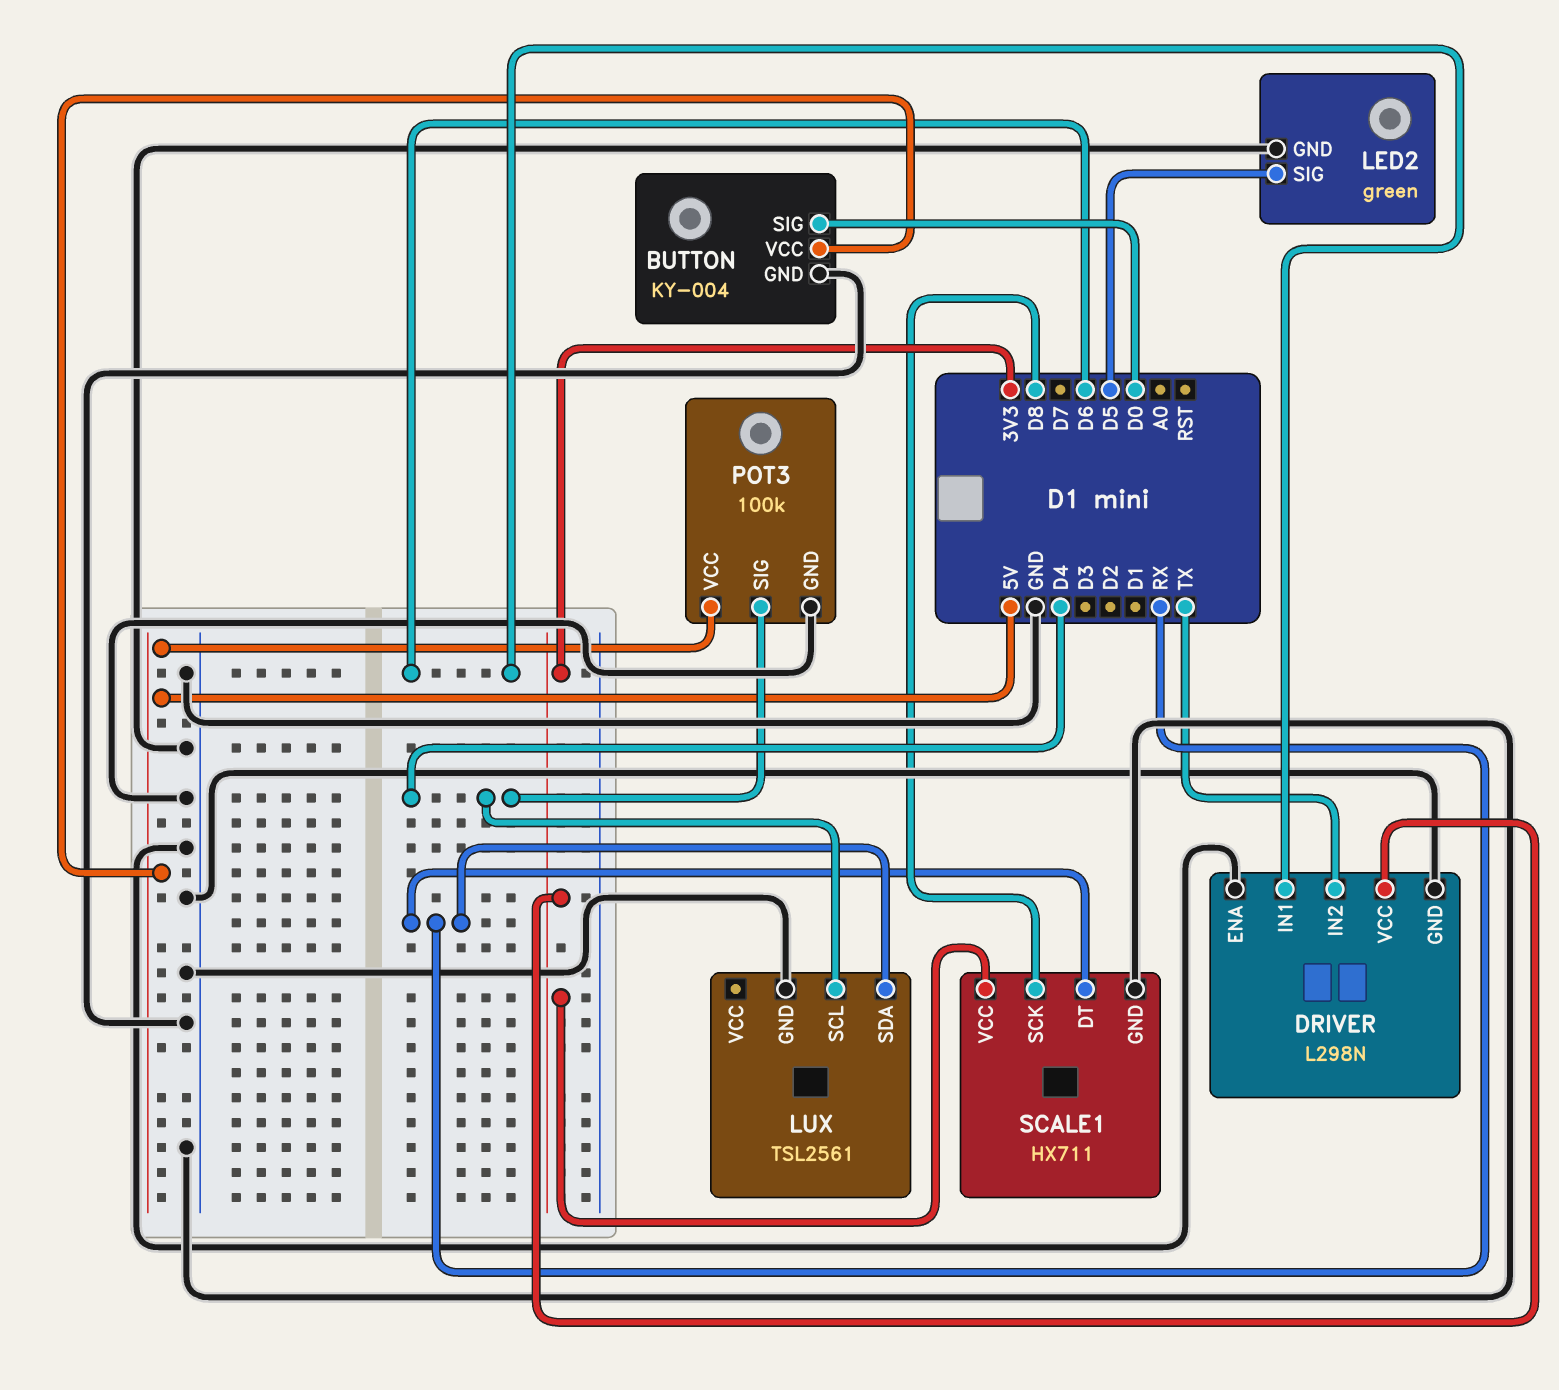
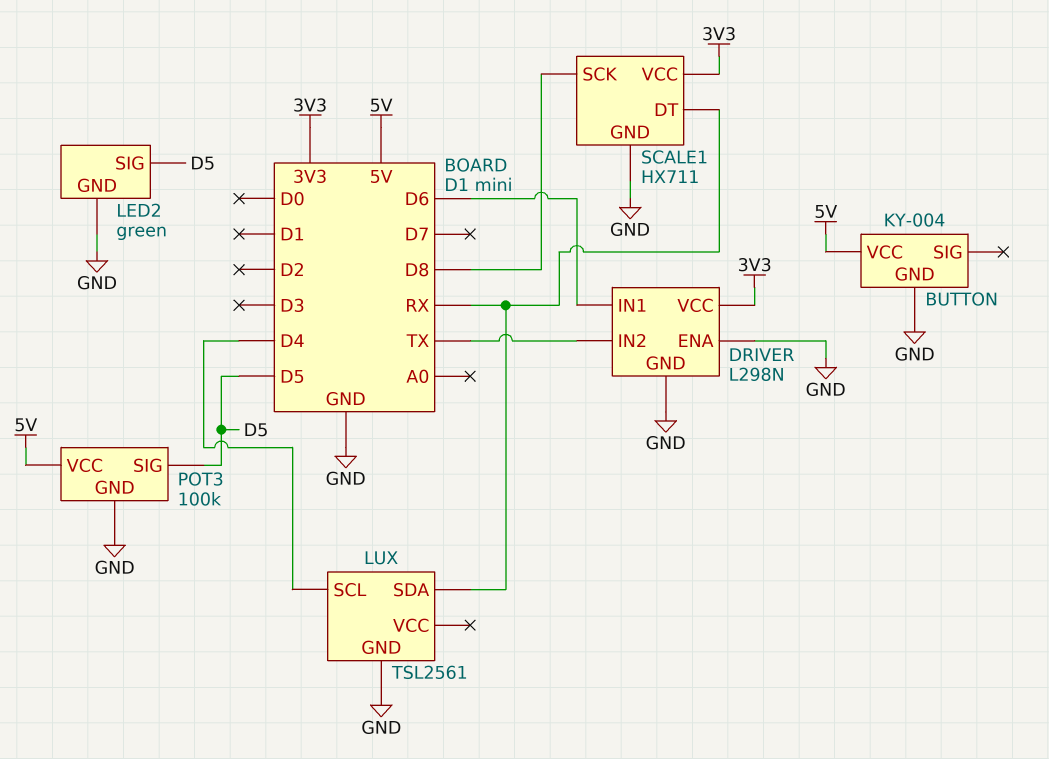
BUTTON pin SIG: D0 -> none
POT3 pin SIG: D4 -> D5

